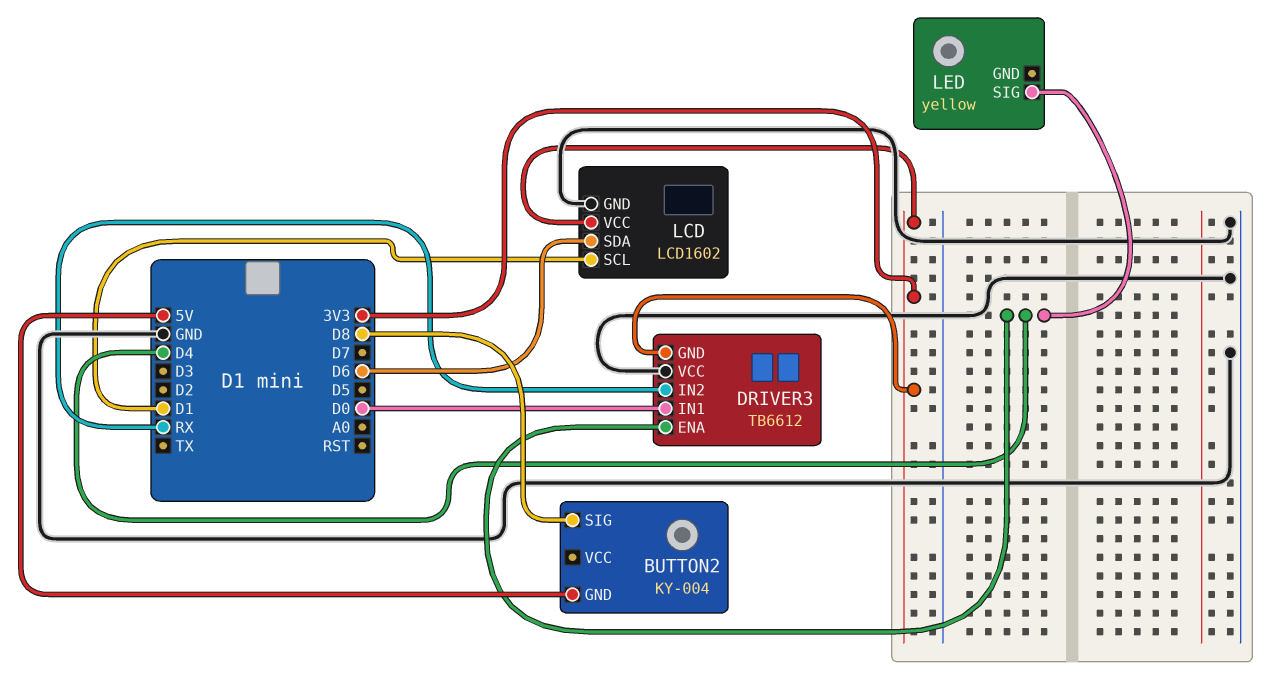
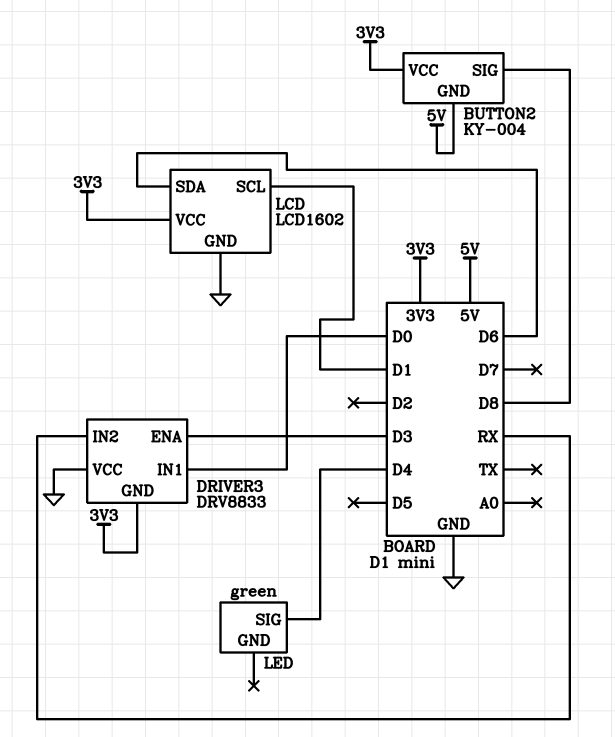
BUTTON2 pin VCC: none -> 3V3
DRIVER3: TB6612 -> DRV8833
DRIVER3 pin ENA: D4 -> D3
LED: yellow -> green

